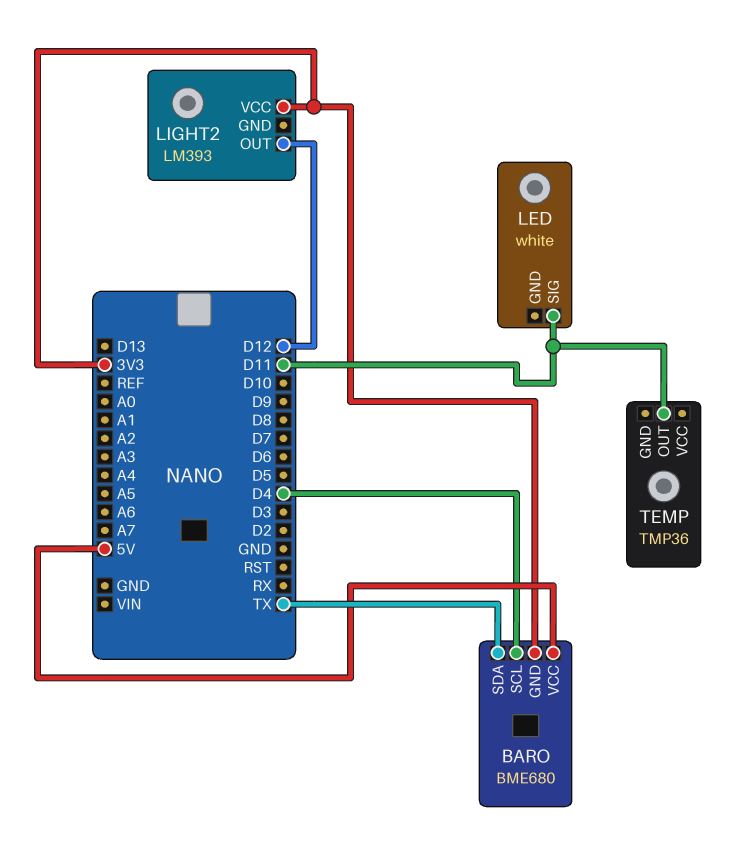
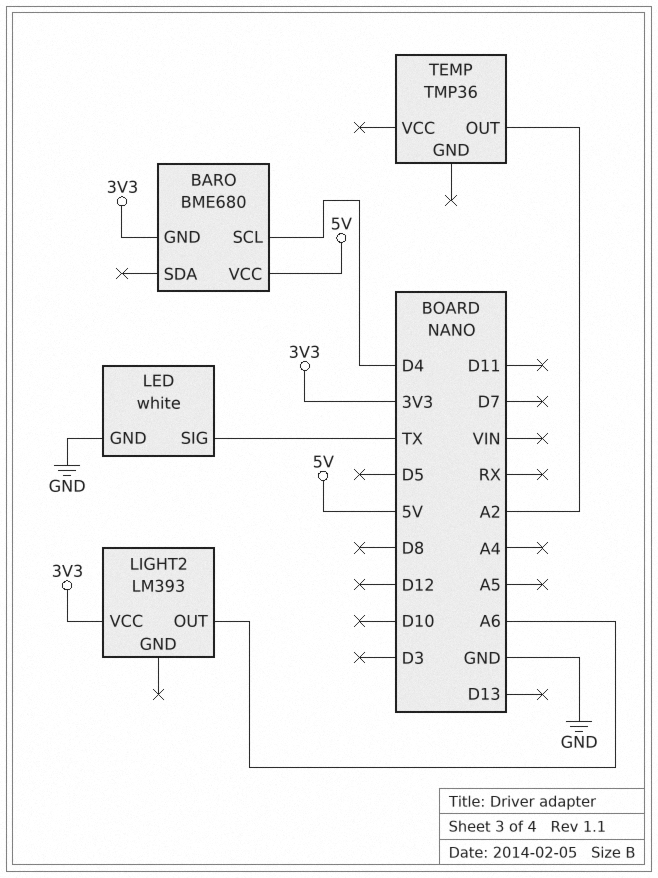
BARO pin SDA: TX -> none
LED pin GND: none -> GND
LED pin SIG: D11 -> TX
LIGHT2 pin OUT: D12 -> A6
TEMP pin OUT: D11 -> A2

